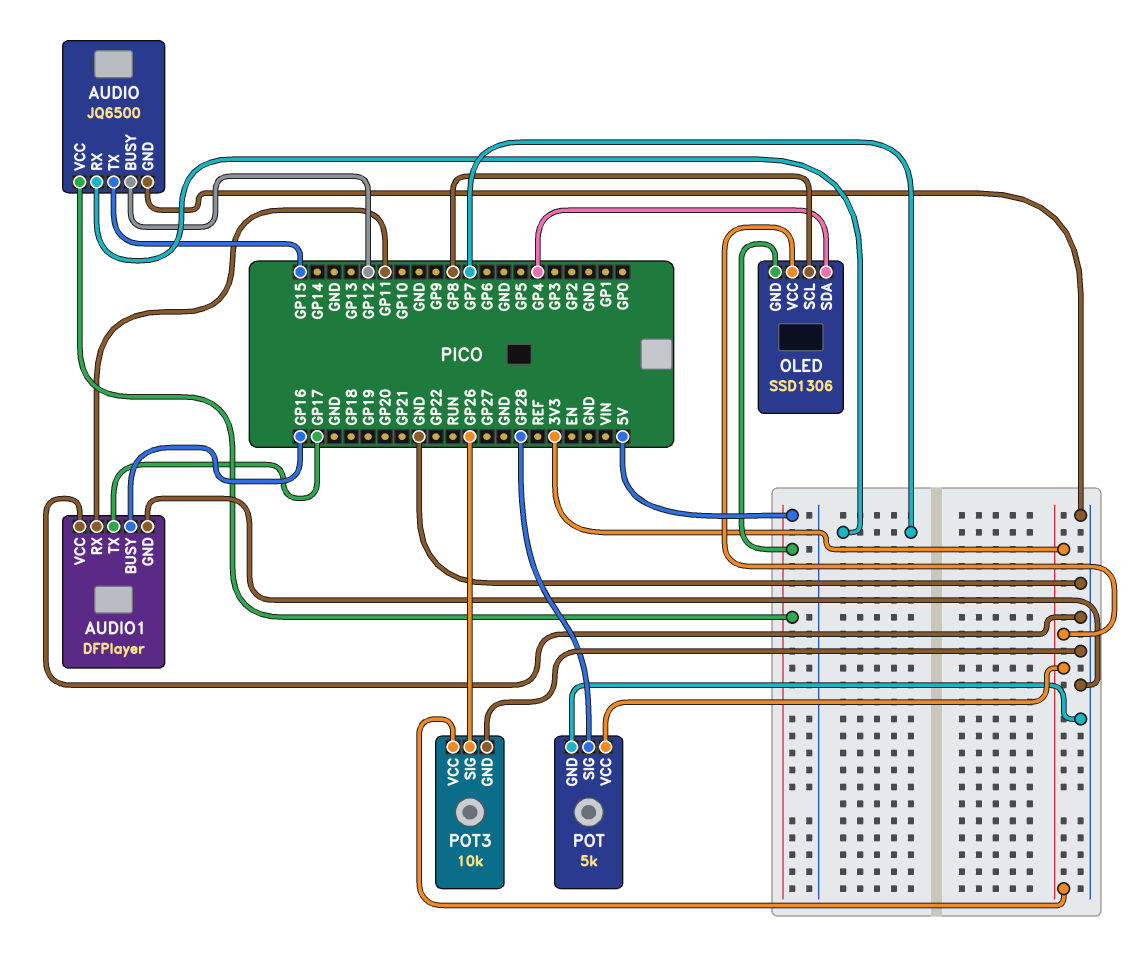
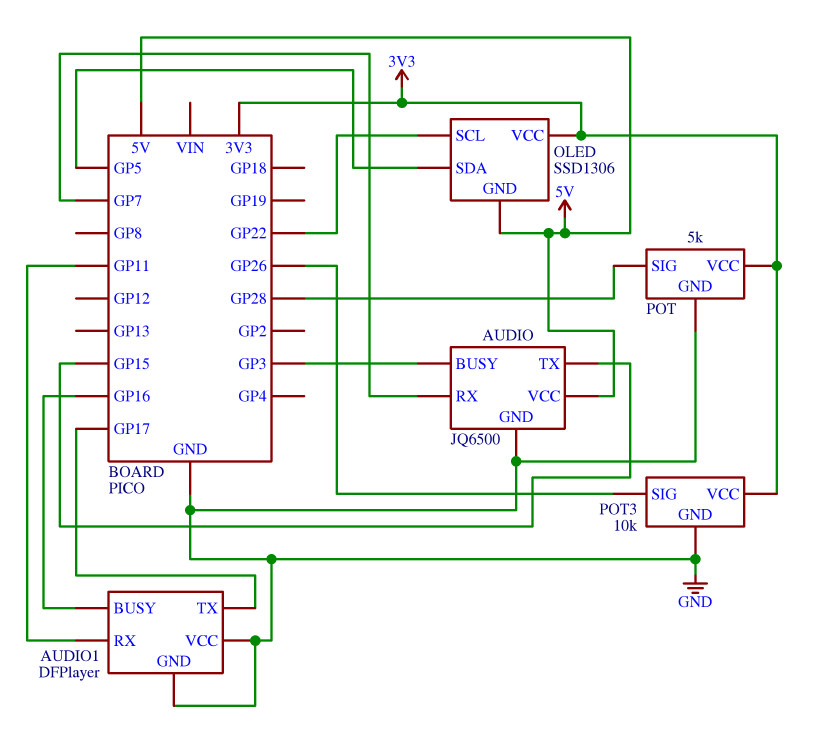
AUDIO pin BUSY: GP12 -> GP3
OLED pin SCL: GP8 -> GP22
OLED pin SDA: GP4 -> GP5

